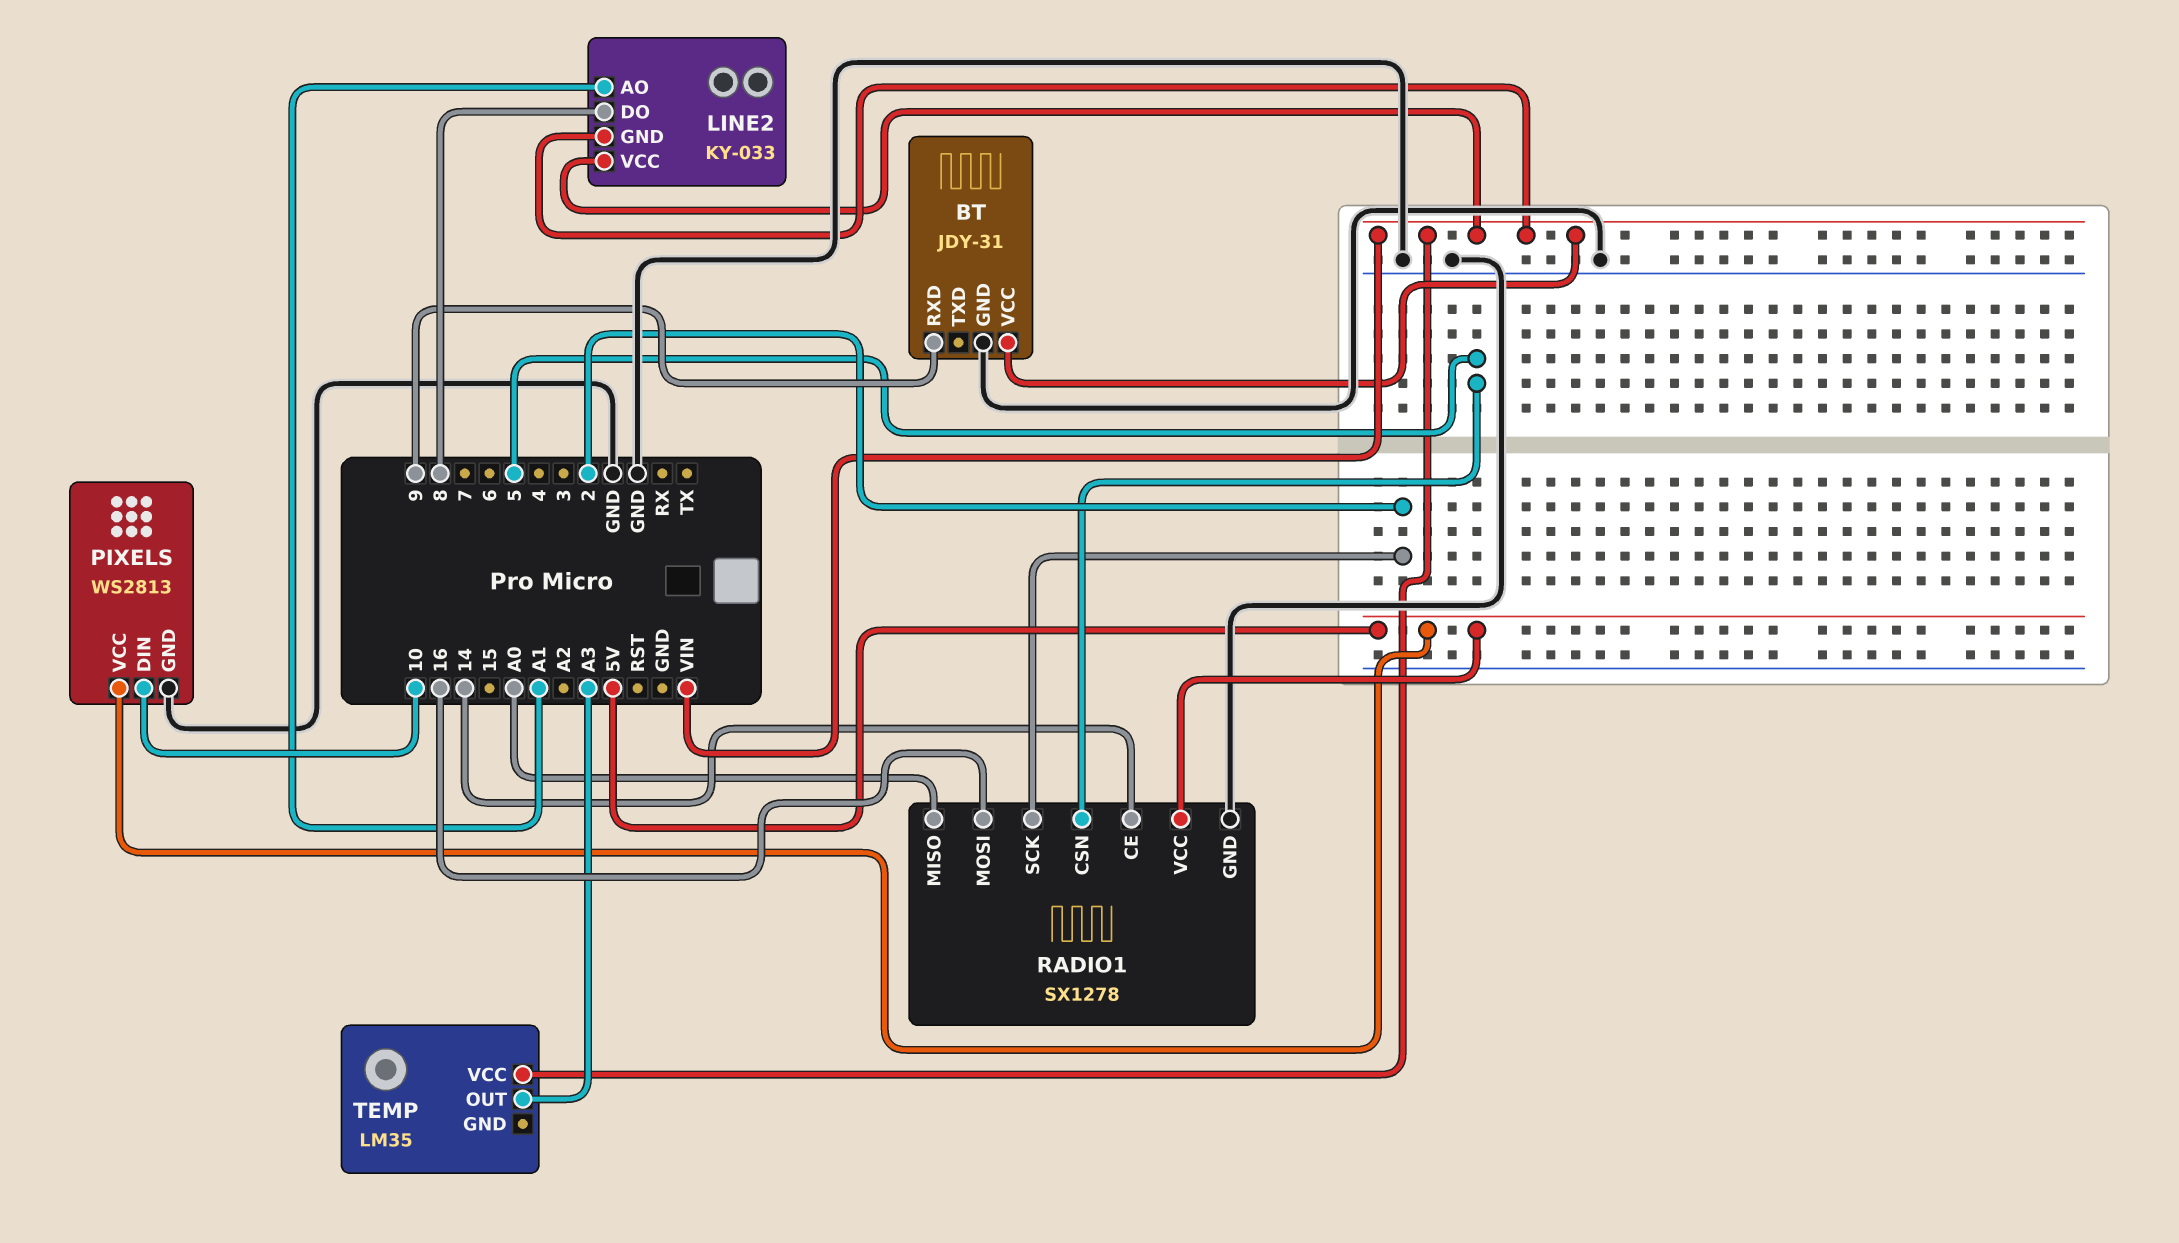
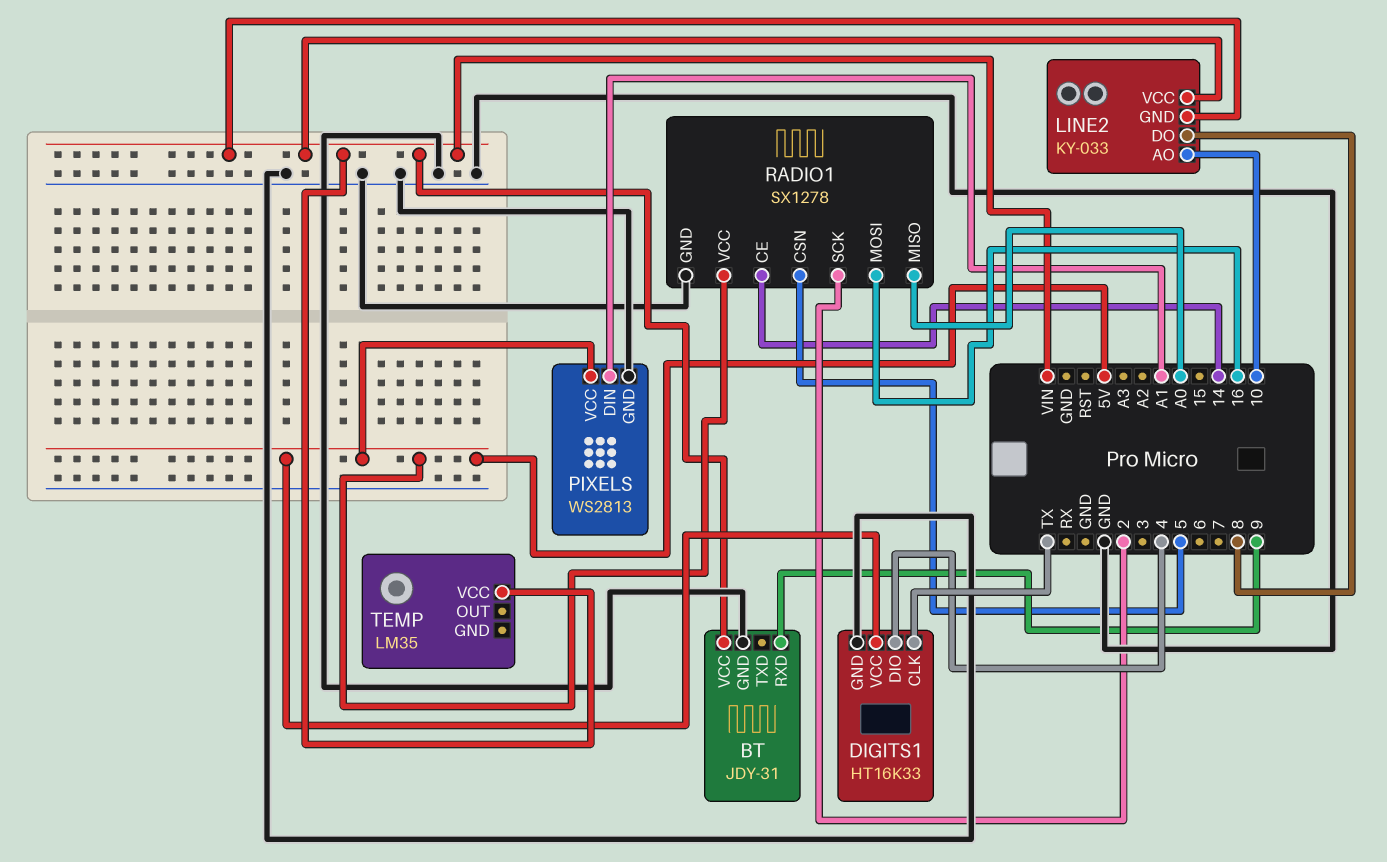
DIGITS1: none -> HT16K33
DIGITS1 pin CLK: none -> TX
DIGITS1 pin DIO: none -> 4
DIGITS1 pin GND: none -> GND
DIGITS1 pin VCC: none -> 5V
LINE2 pin AO: A1 -> 10
PIXELS pin DIN: 10 -> A1
TEMP pin OUT: A3 -> none

